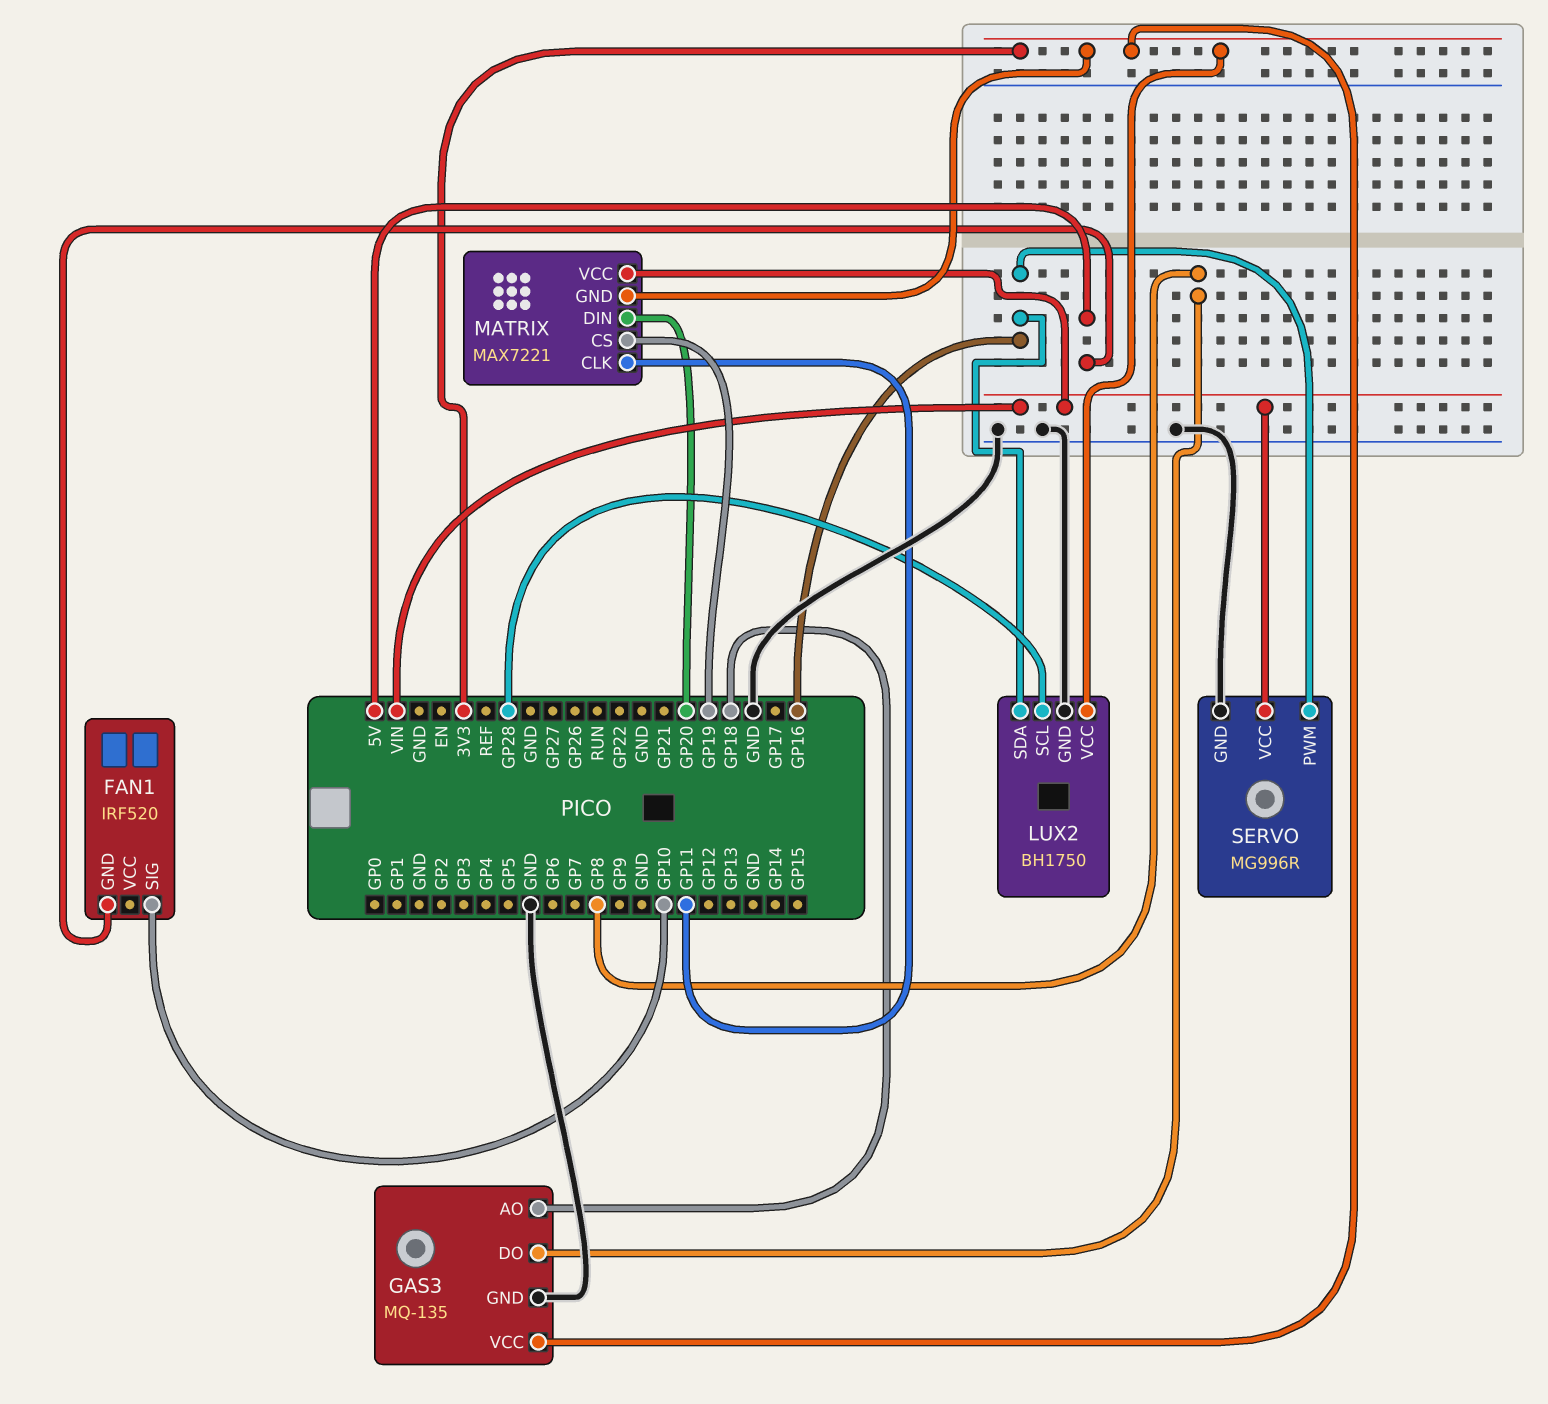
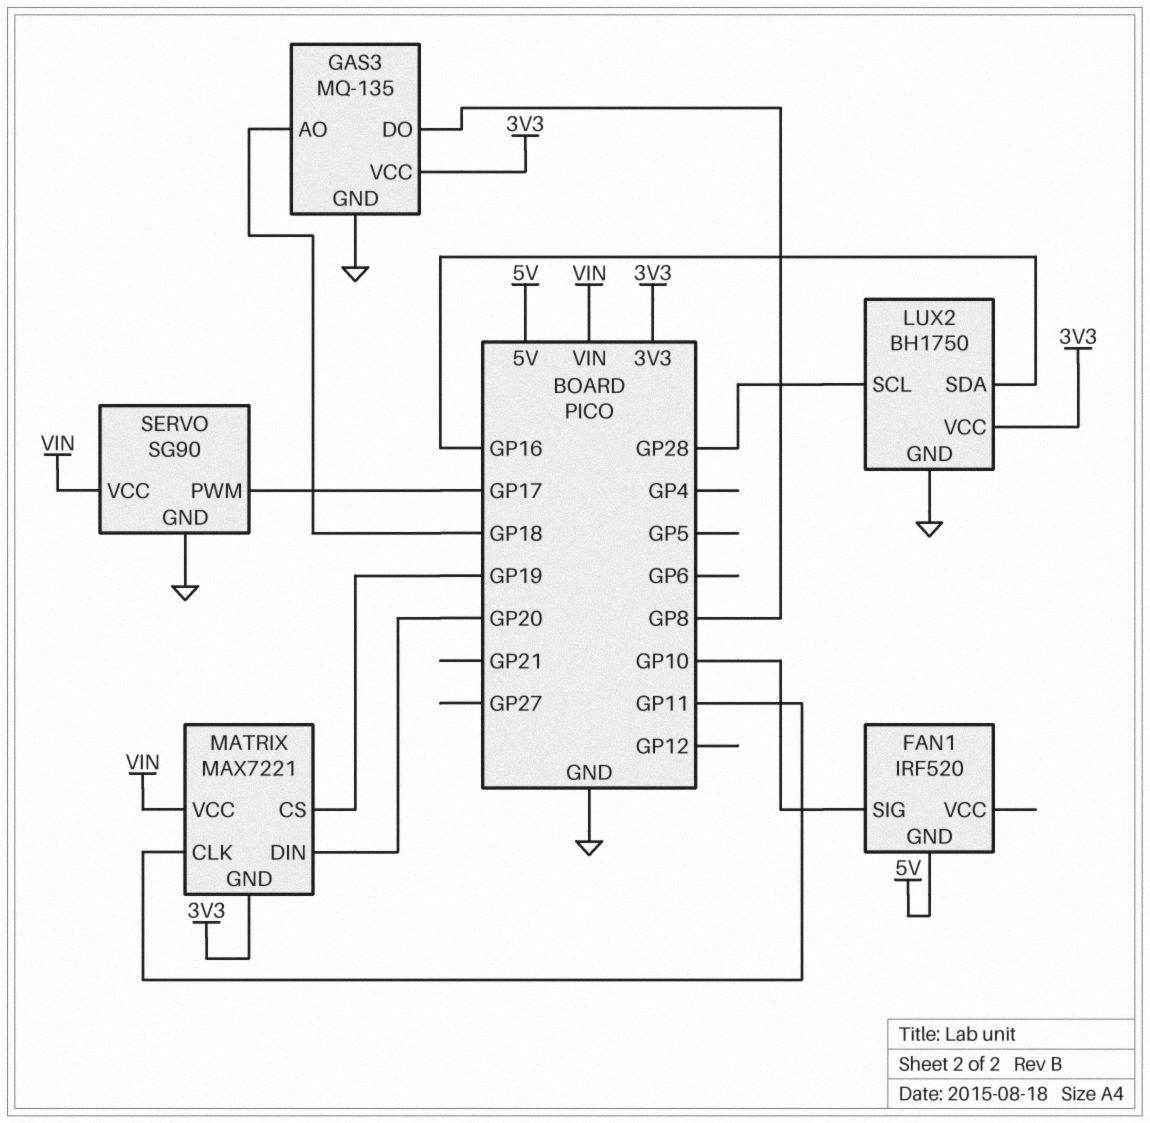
SERVO: MG996R -> SG90
SERVO pin PWM: GP16 -> GP17

